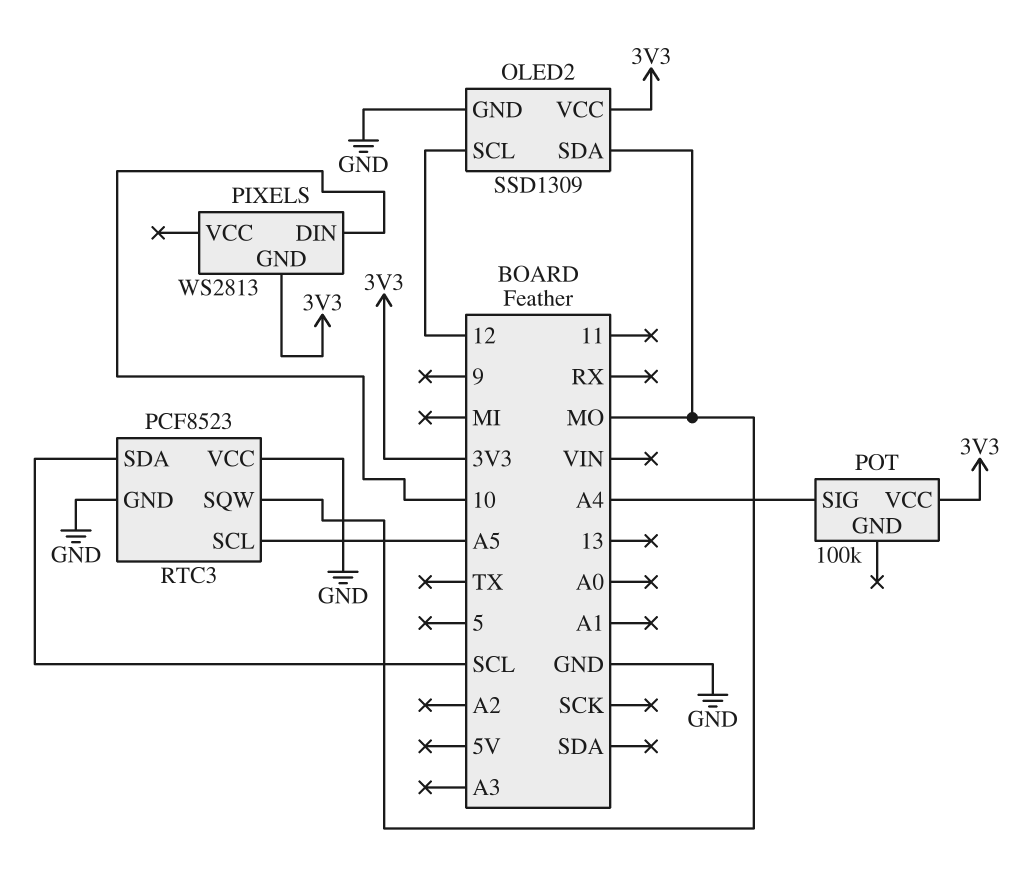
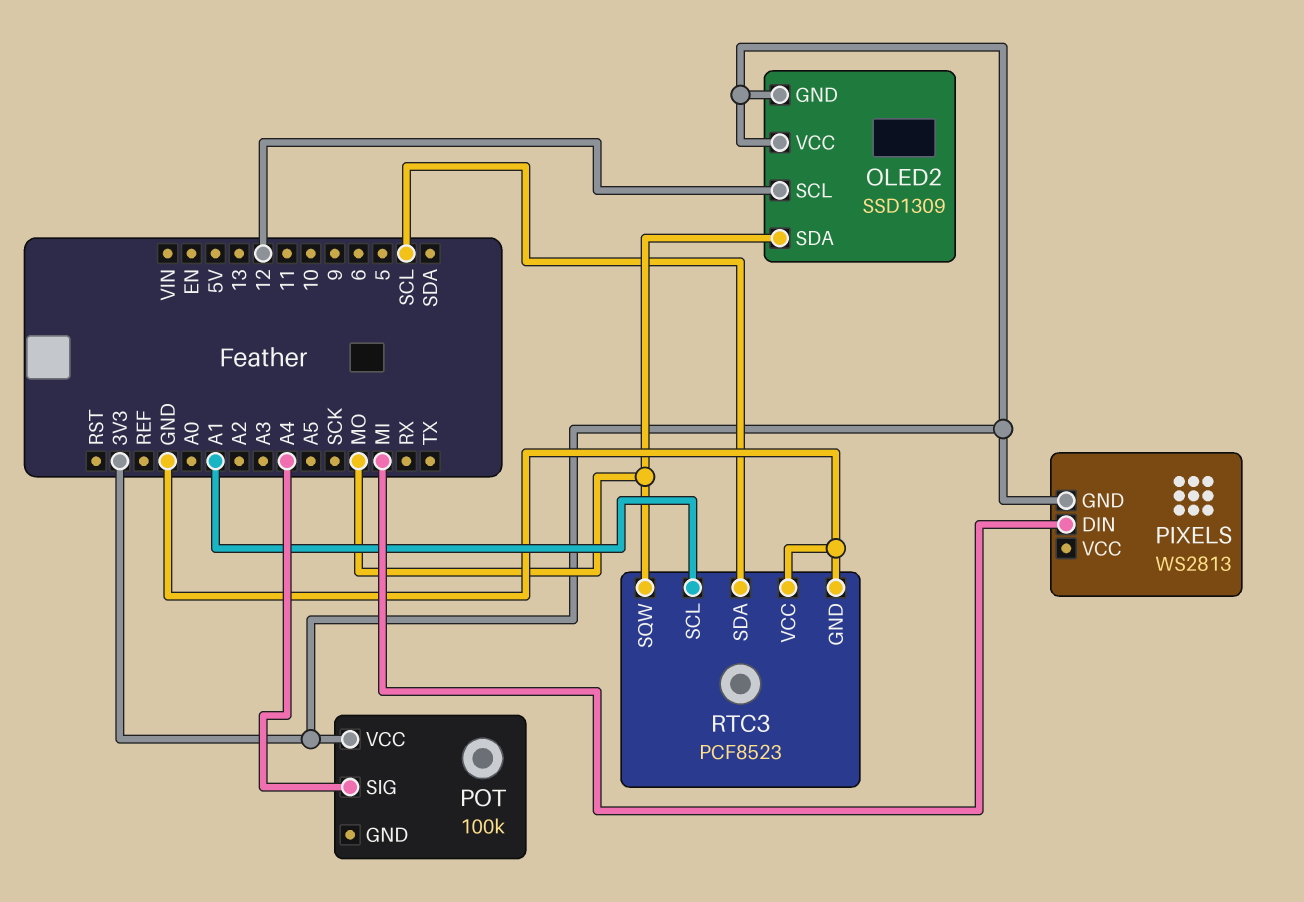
OLED2 pin GND: GND -> 3V3
PIXELS pin DIN: 10 -> MI
RTC3 pin SCL: A5 -> A1

